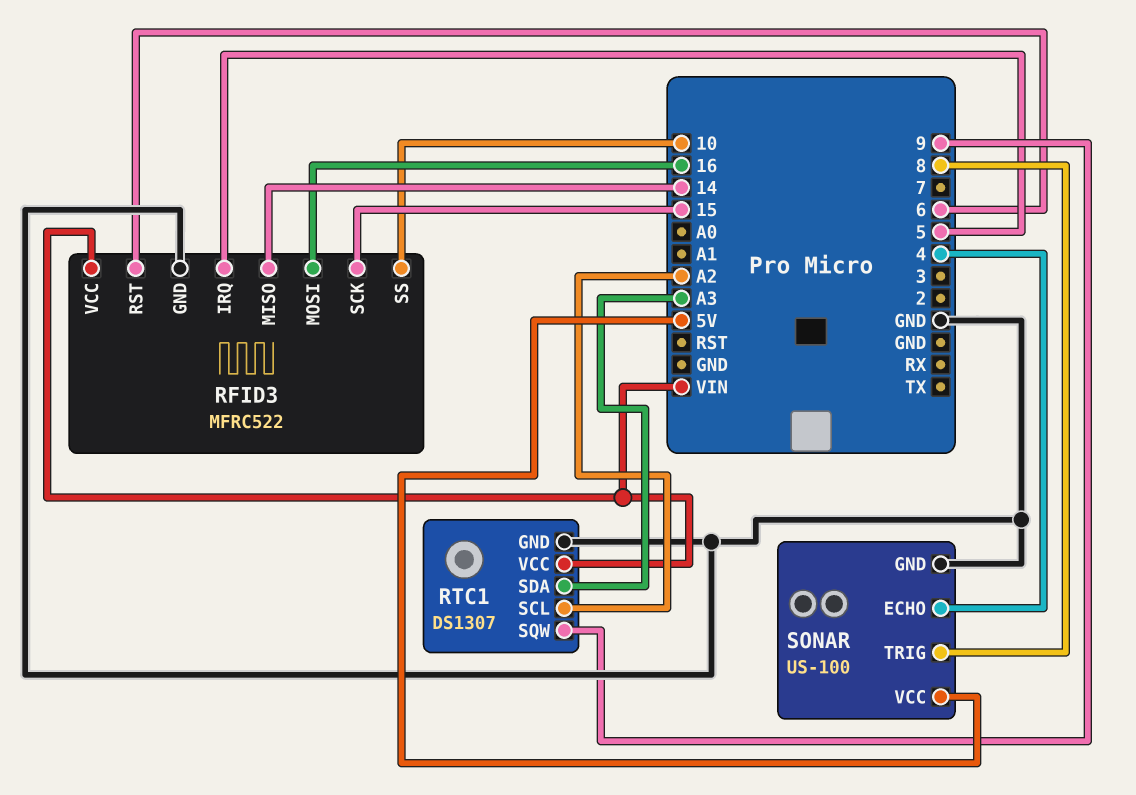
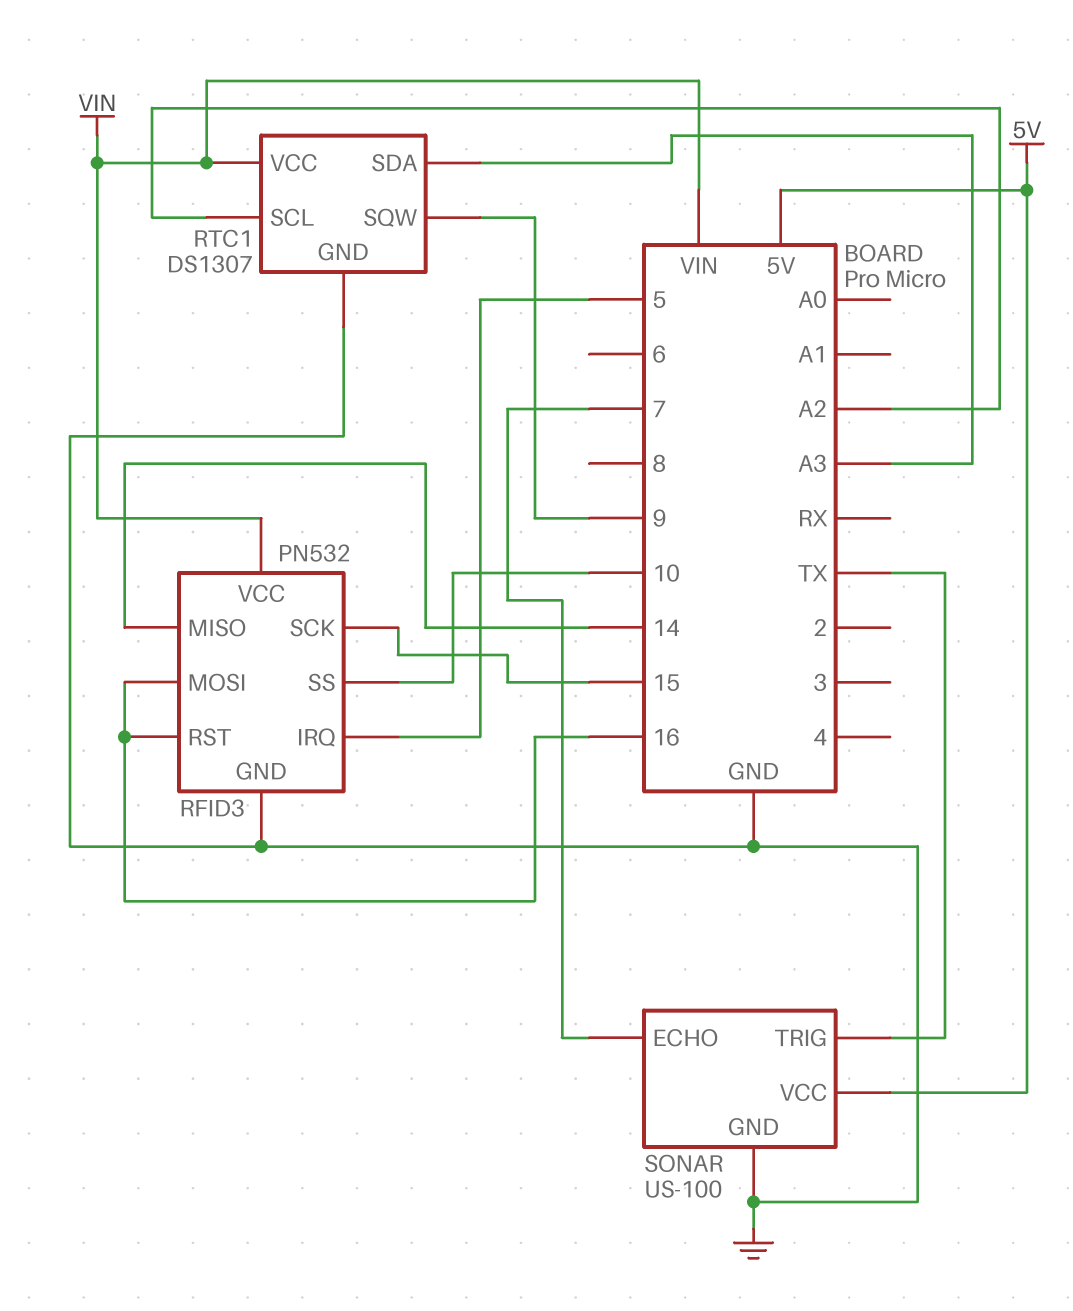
RFID3: MFRC522 -> PN532
RFID3 pin RST: 6 -> 16
SONAR pin ECHO: 4 -> 7
SONAR pin TRIG: 8 -> TX

